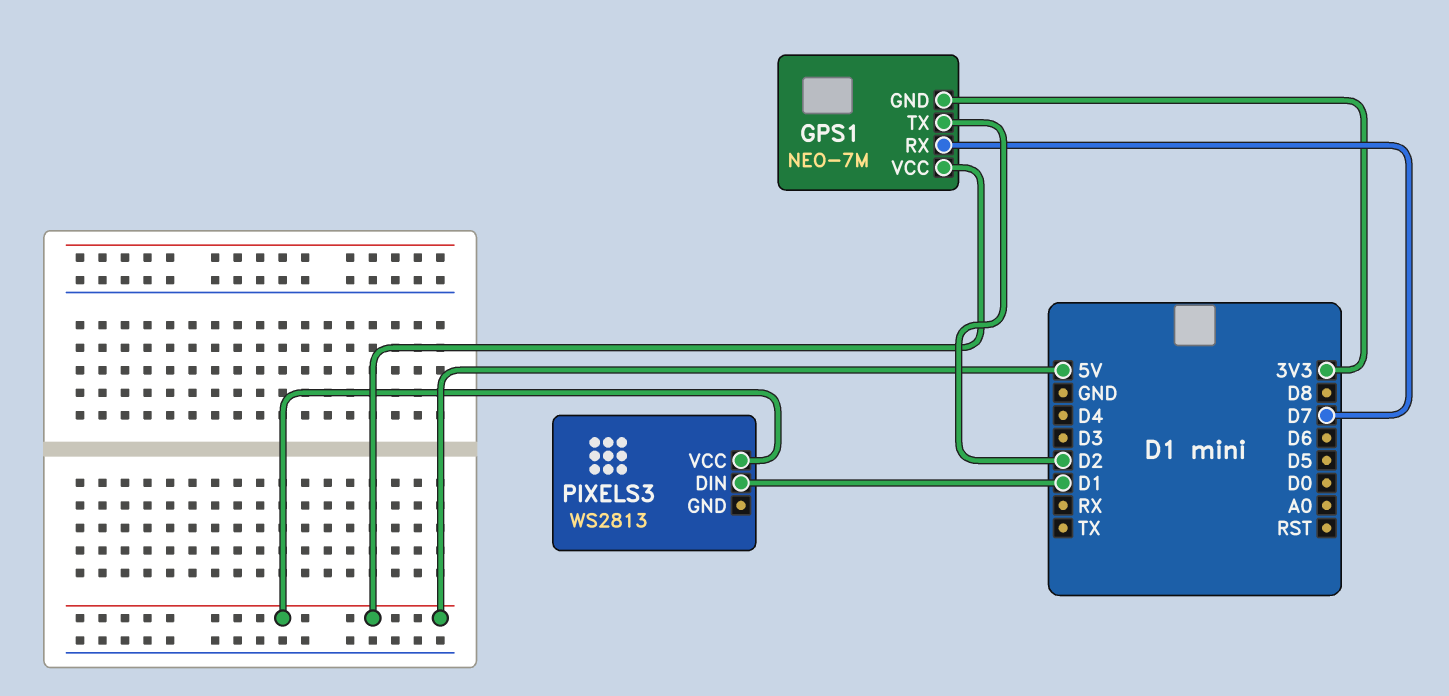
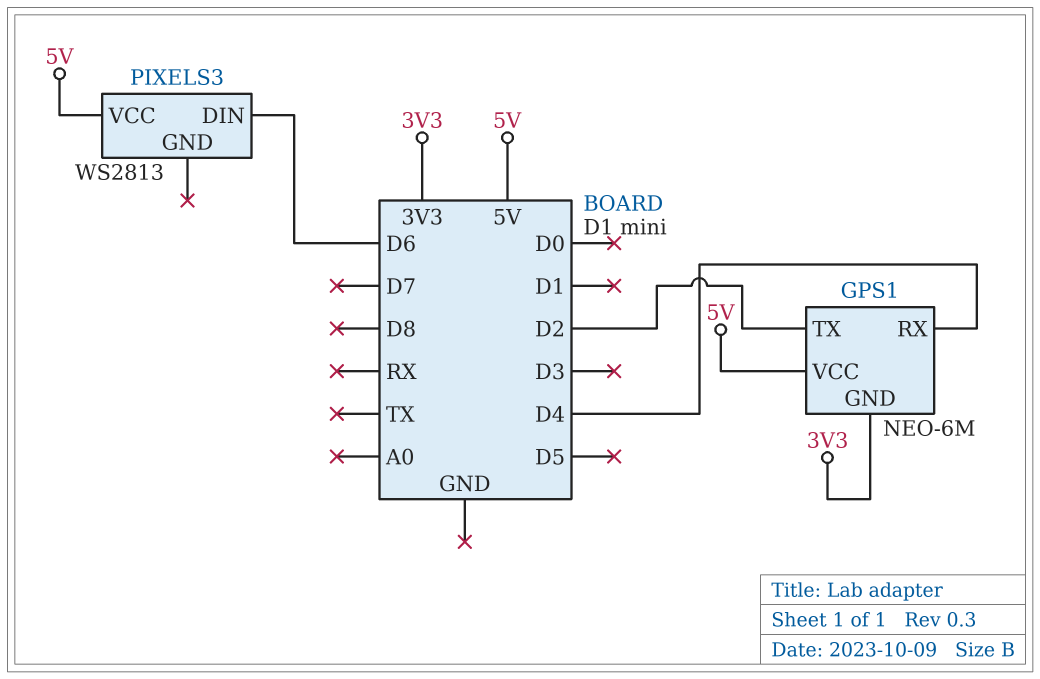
GPS1: NEO-7M -> NEO-6M
GPS1 pin RX: D7 -> D4
PIXELS3 pin DIN: D1 -> D6

